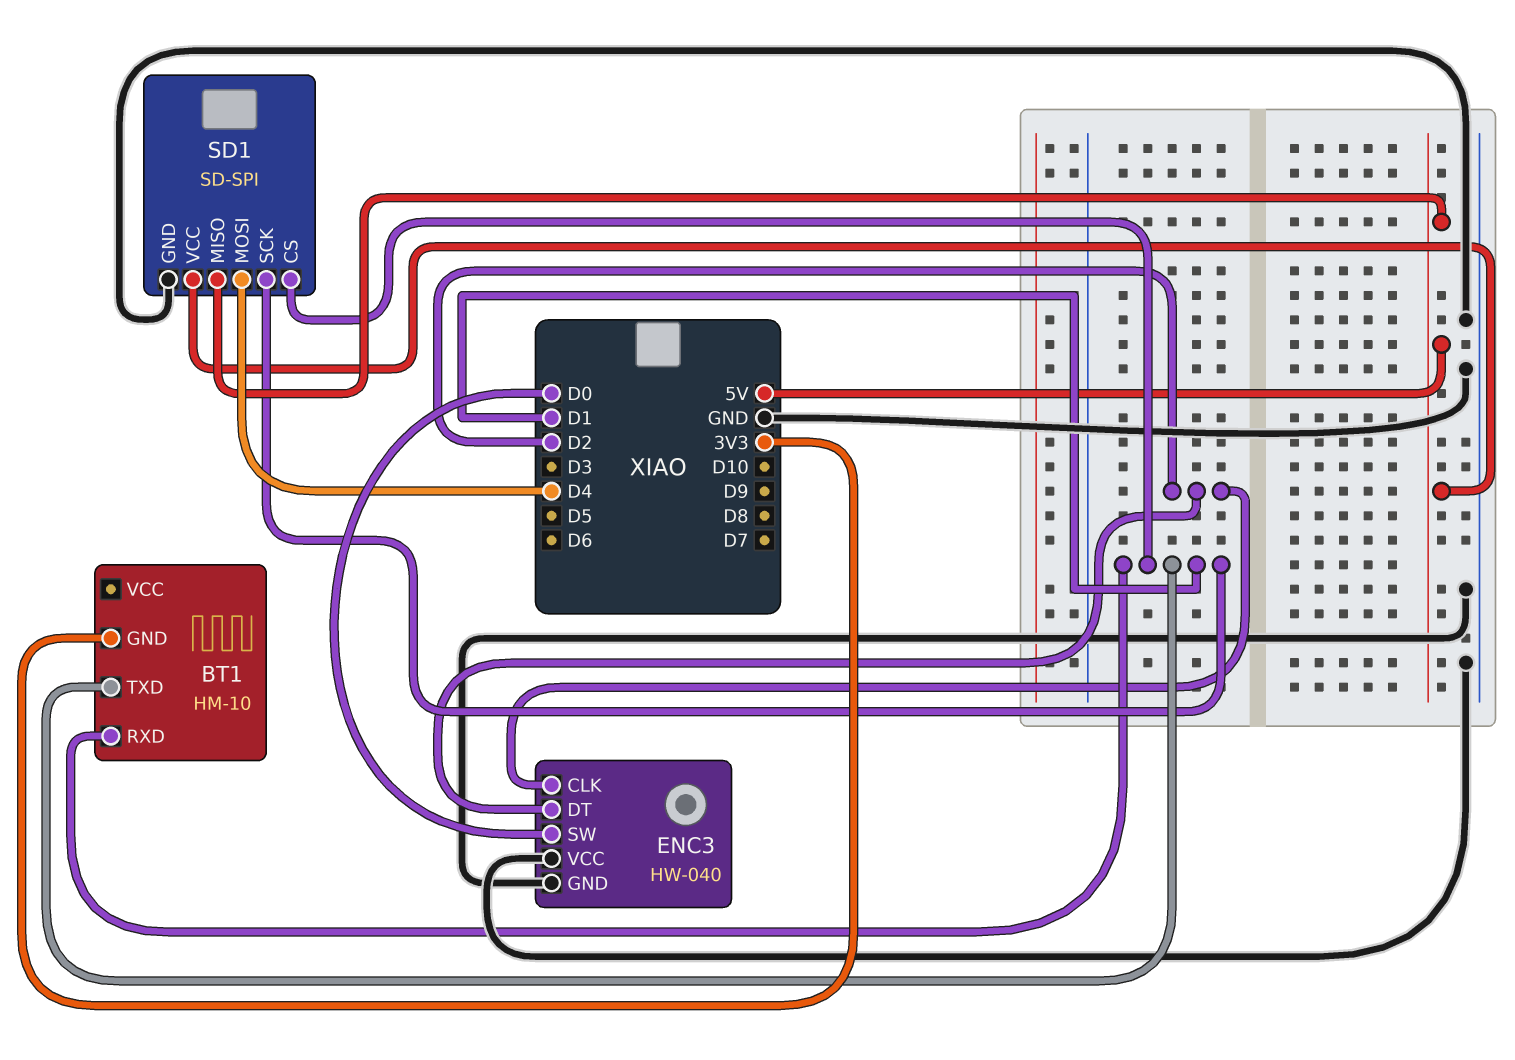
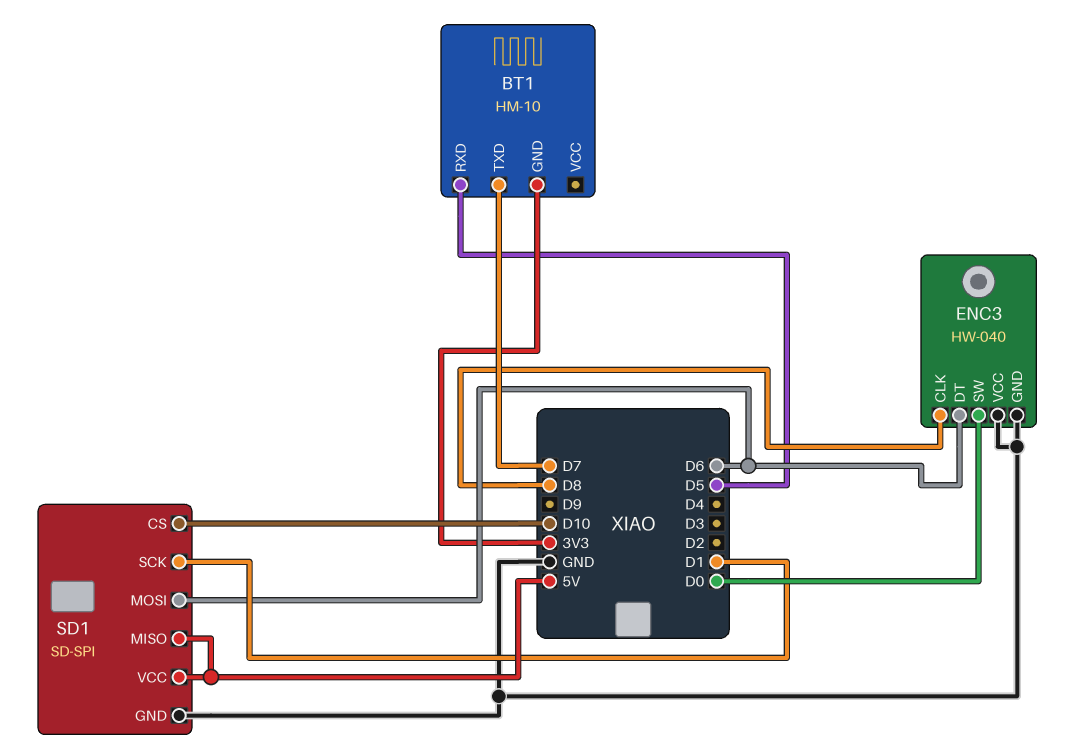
BT1 pin RXD: D1 -> D5
BT1 pin TXD: D1 -> D7
ENC3 pin CLK: D2 -> D8
ENC3 pin DT: D2 -> D6
SD1 pin CS: D1 -> D10
SD1 pin MOSI: D4 -> D6

